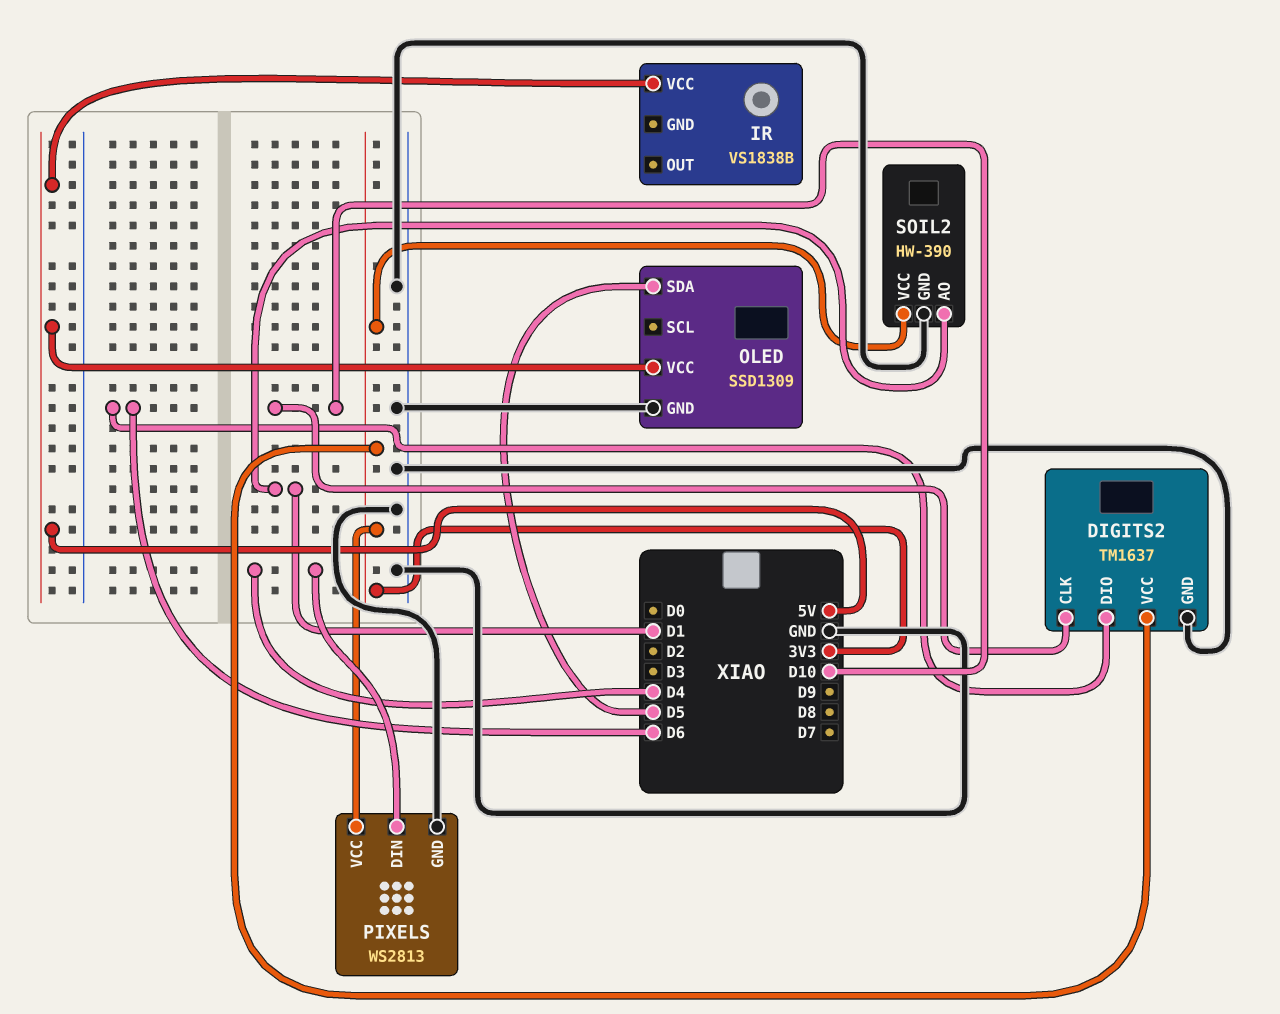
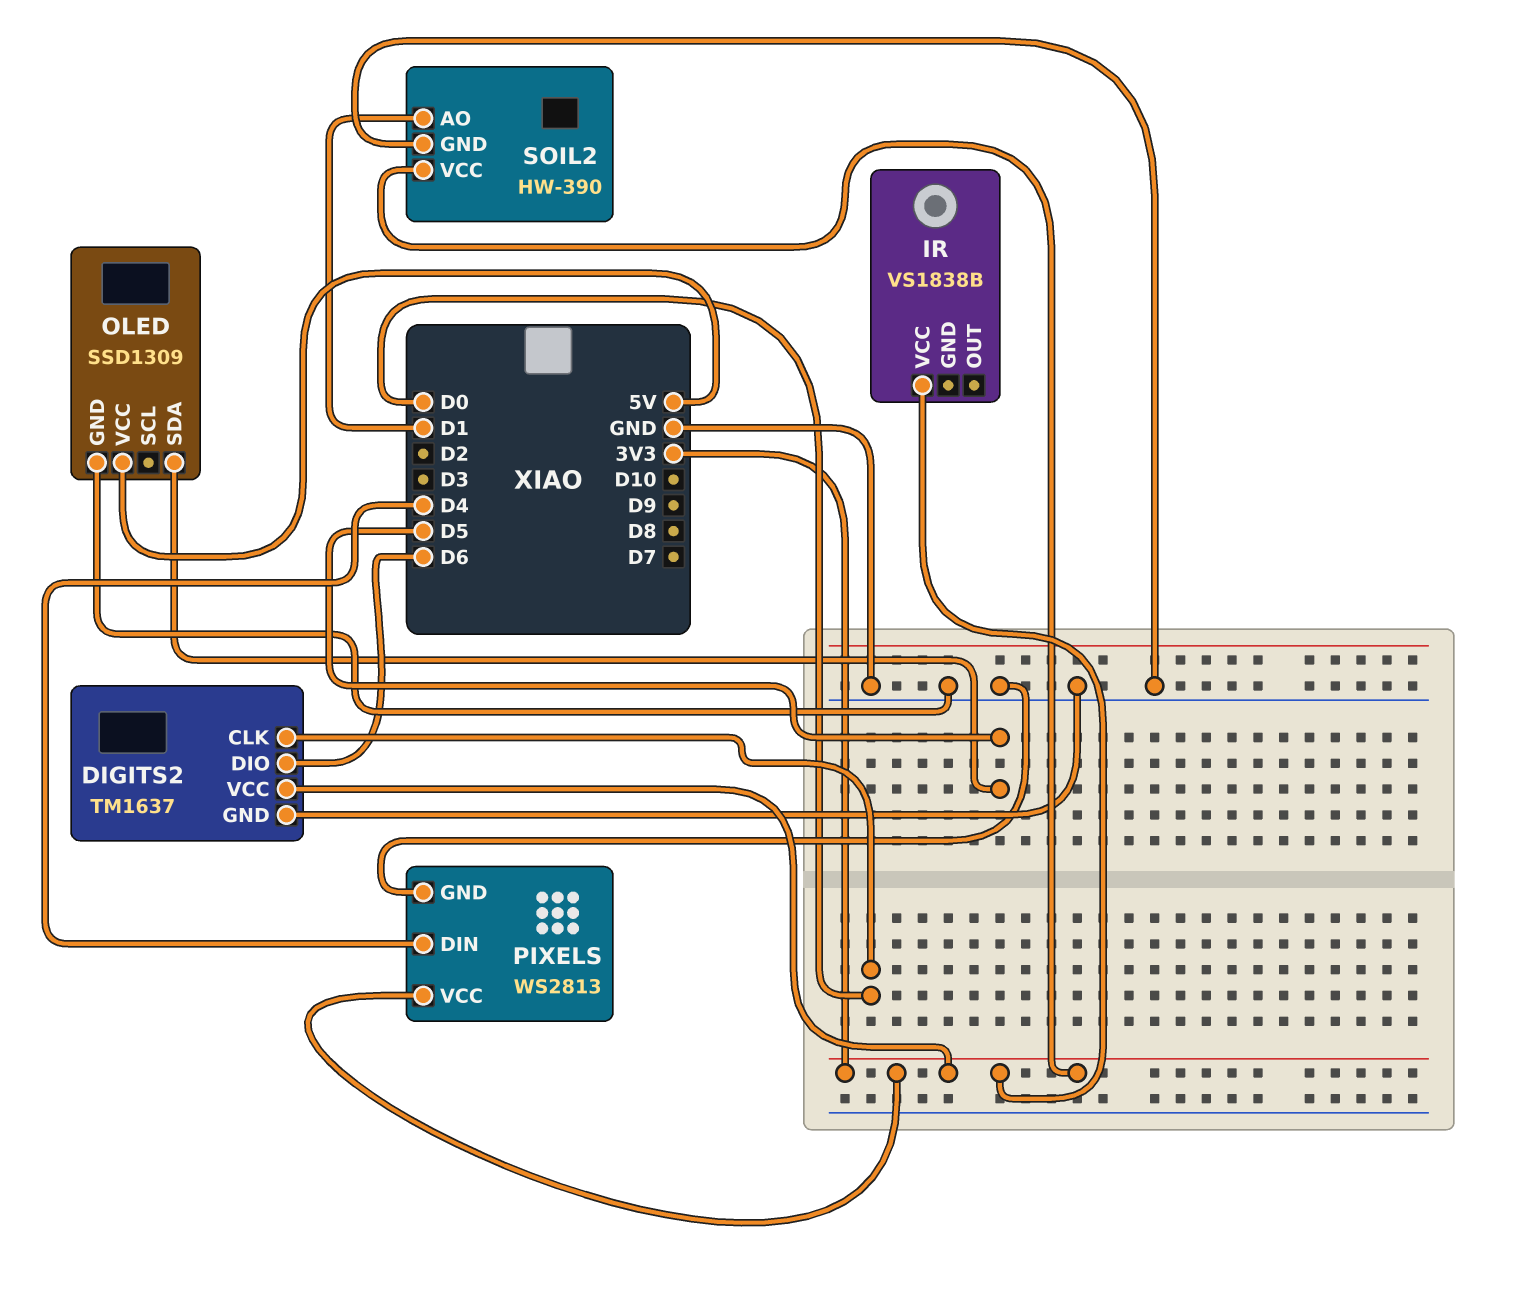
DIGITS2 pin CLK: D10 -> D0
IR pin VCC: 5V -> 3V3

